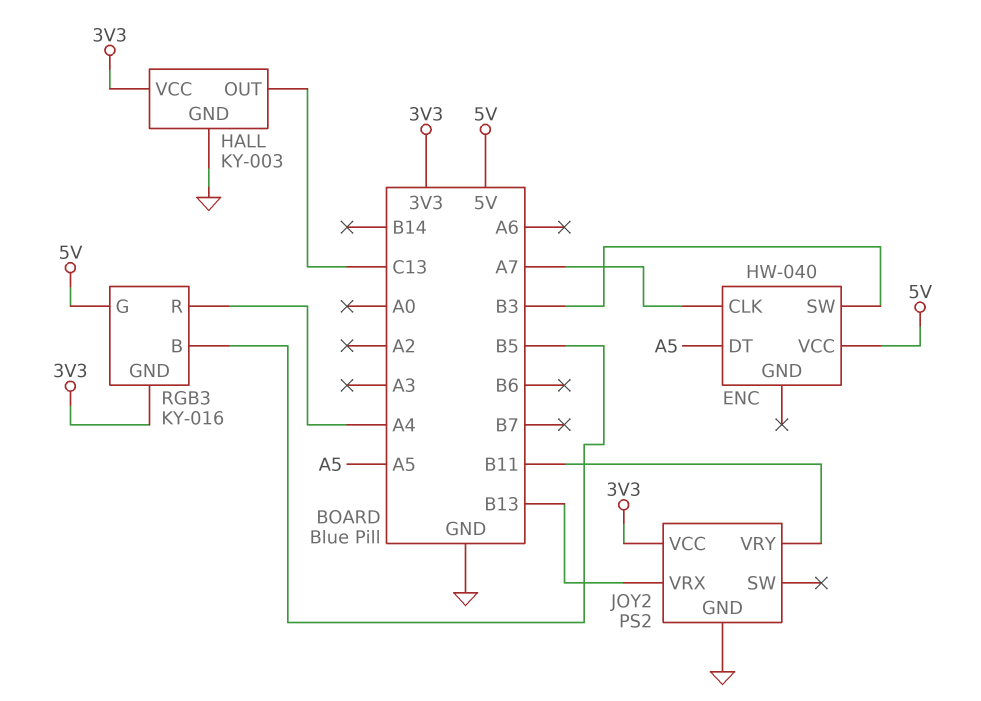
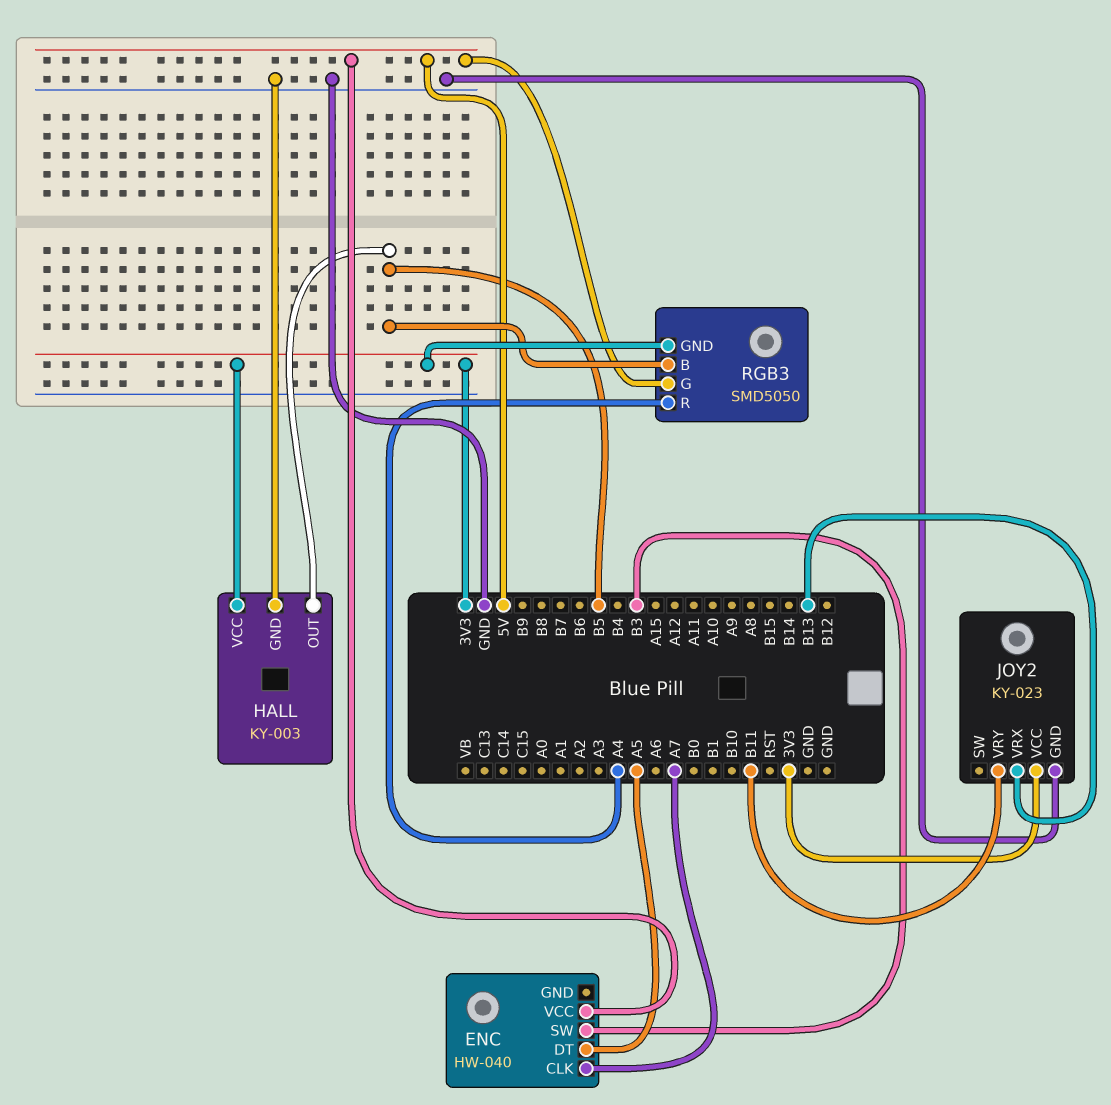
HALL pin OUT: C13 -> B5
JOY2: PS2 -> KY-023
RGB3: KY-016 -> SMD5050

